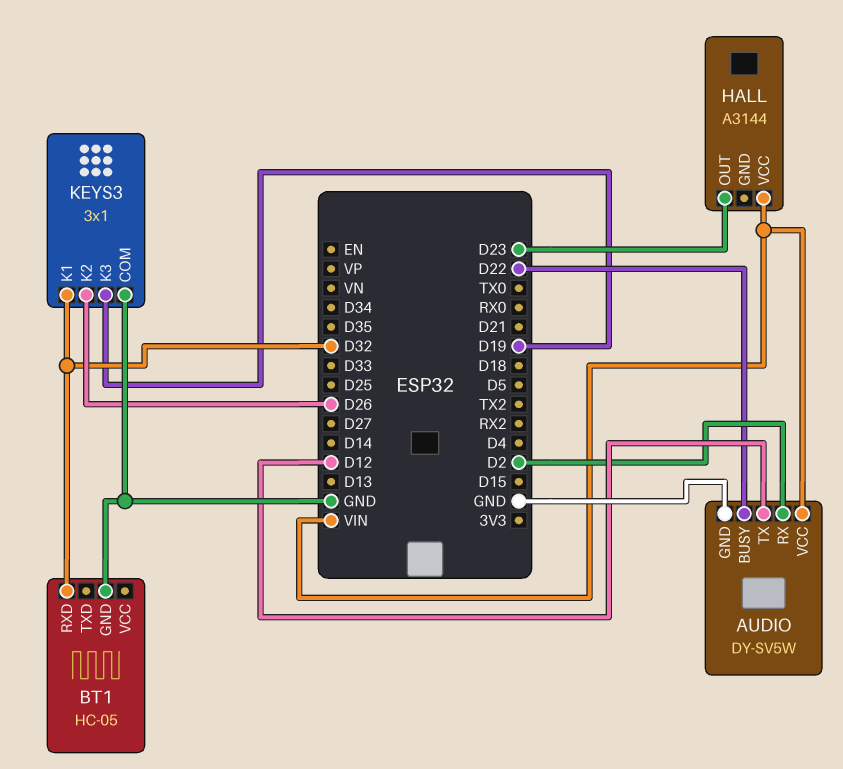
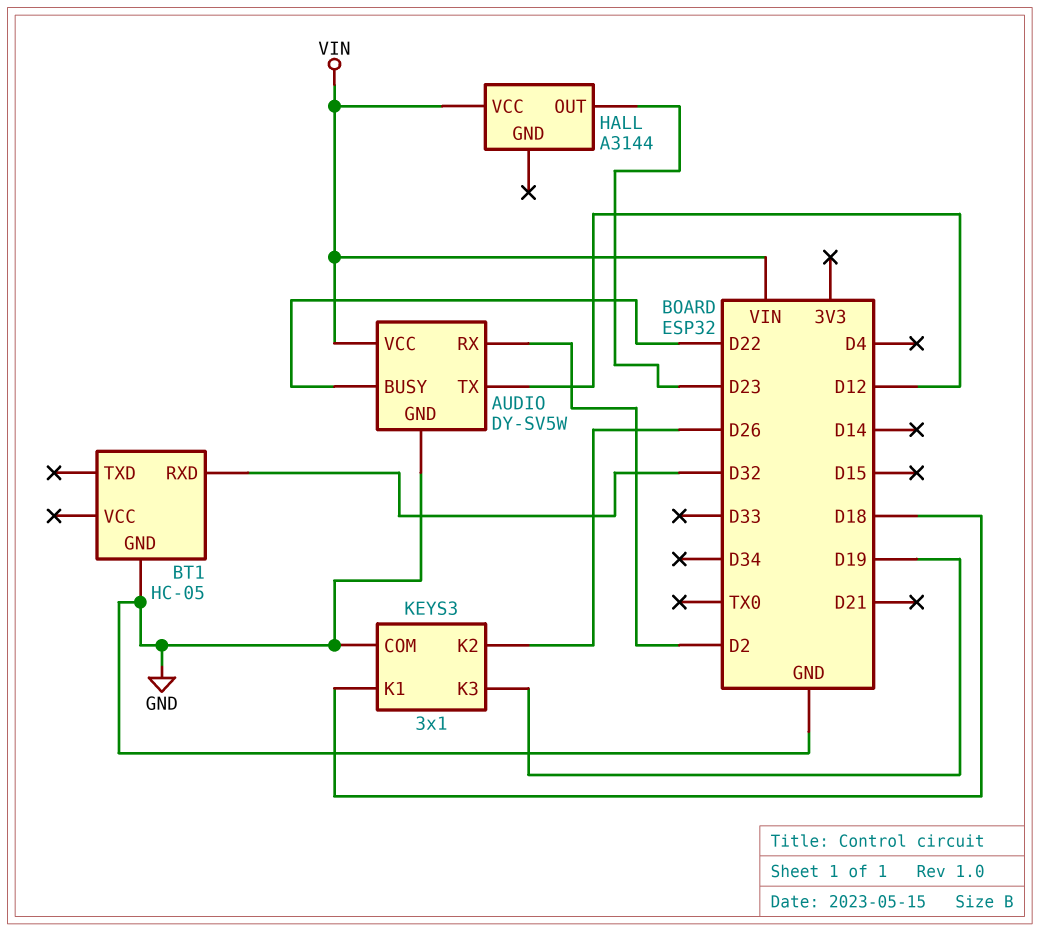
KEYS3 pin K1: D32 -> D18

